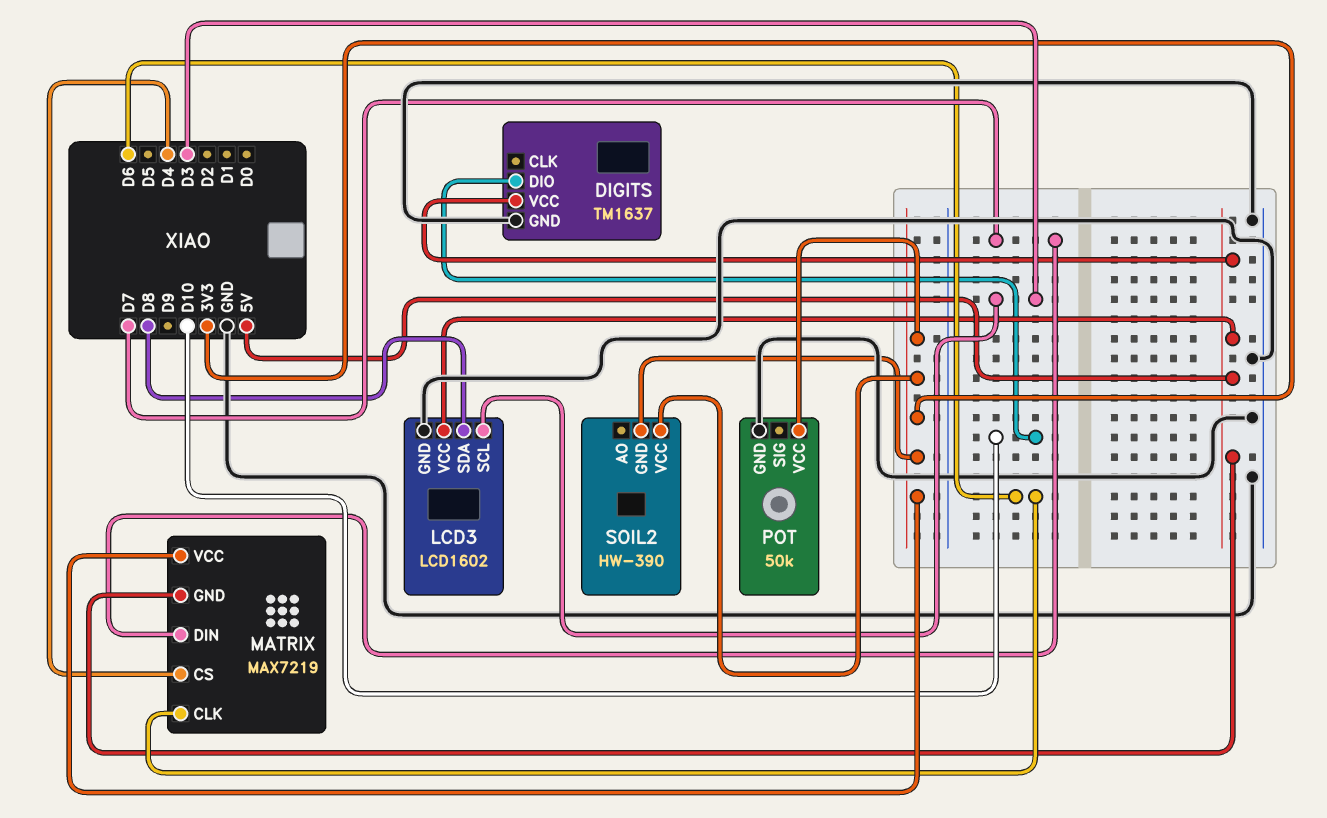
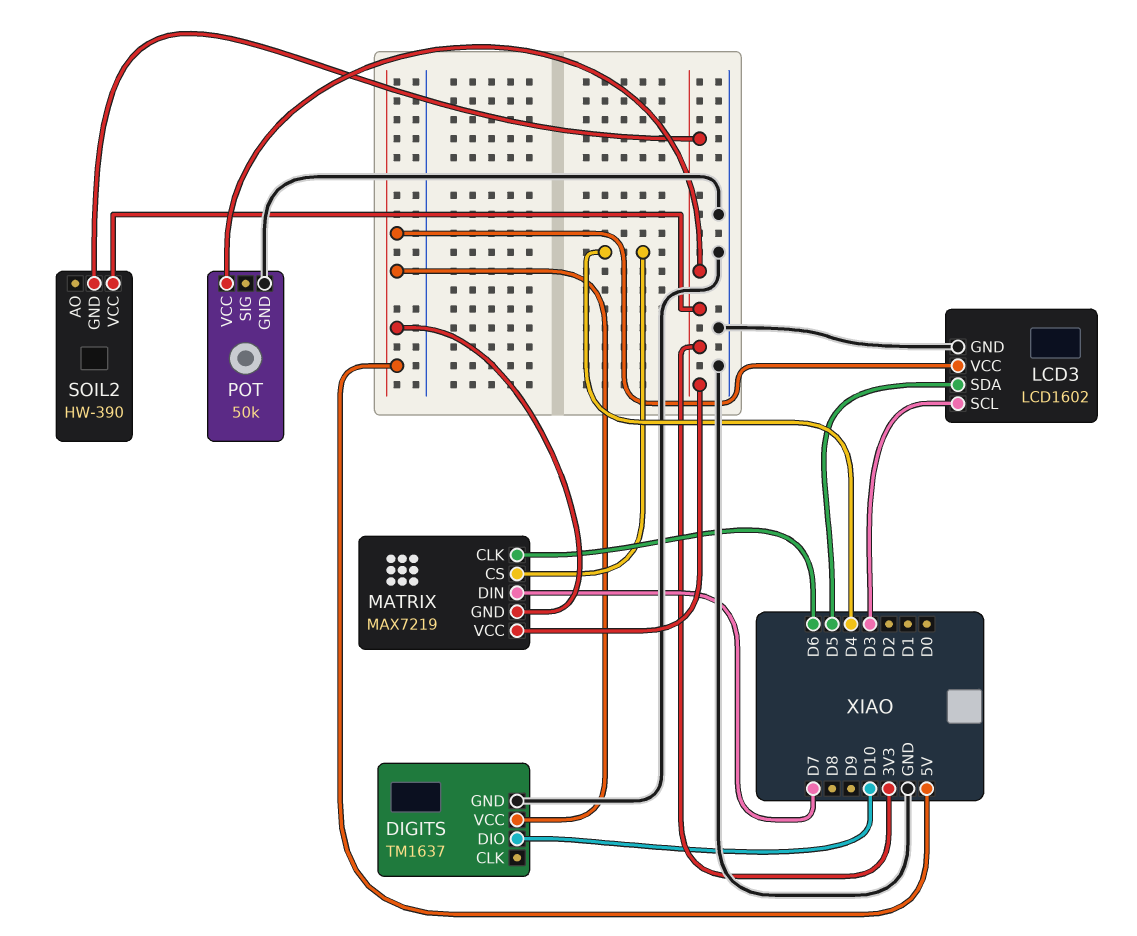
LCD3 pin SDA: D8 -> D5

